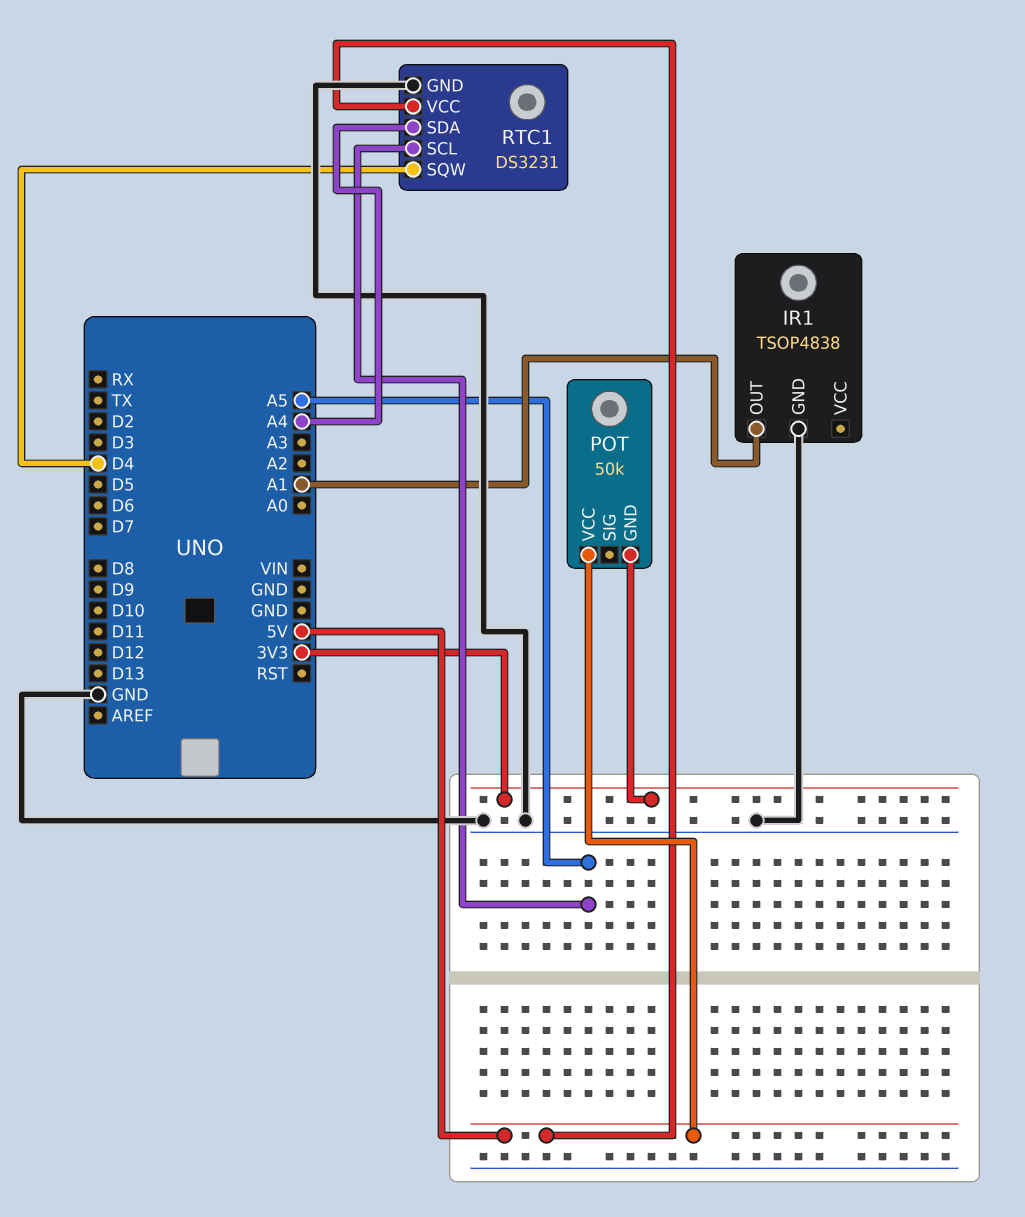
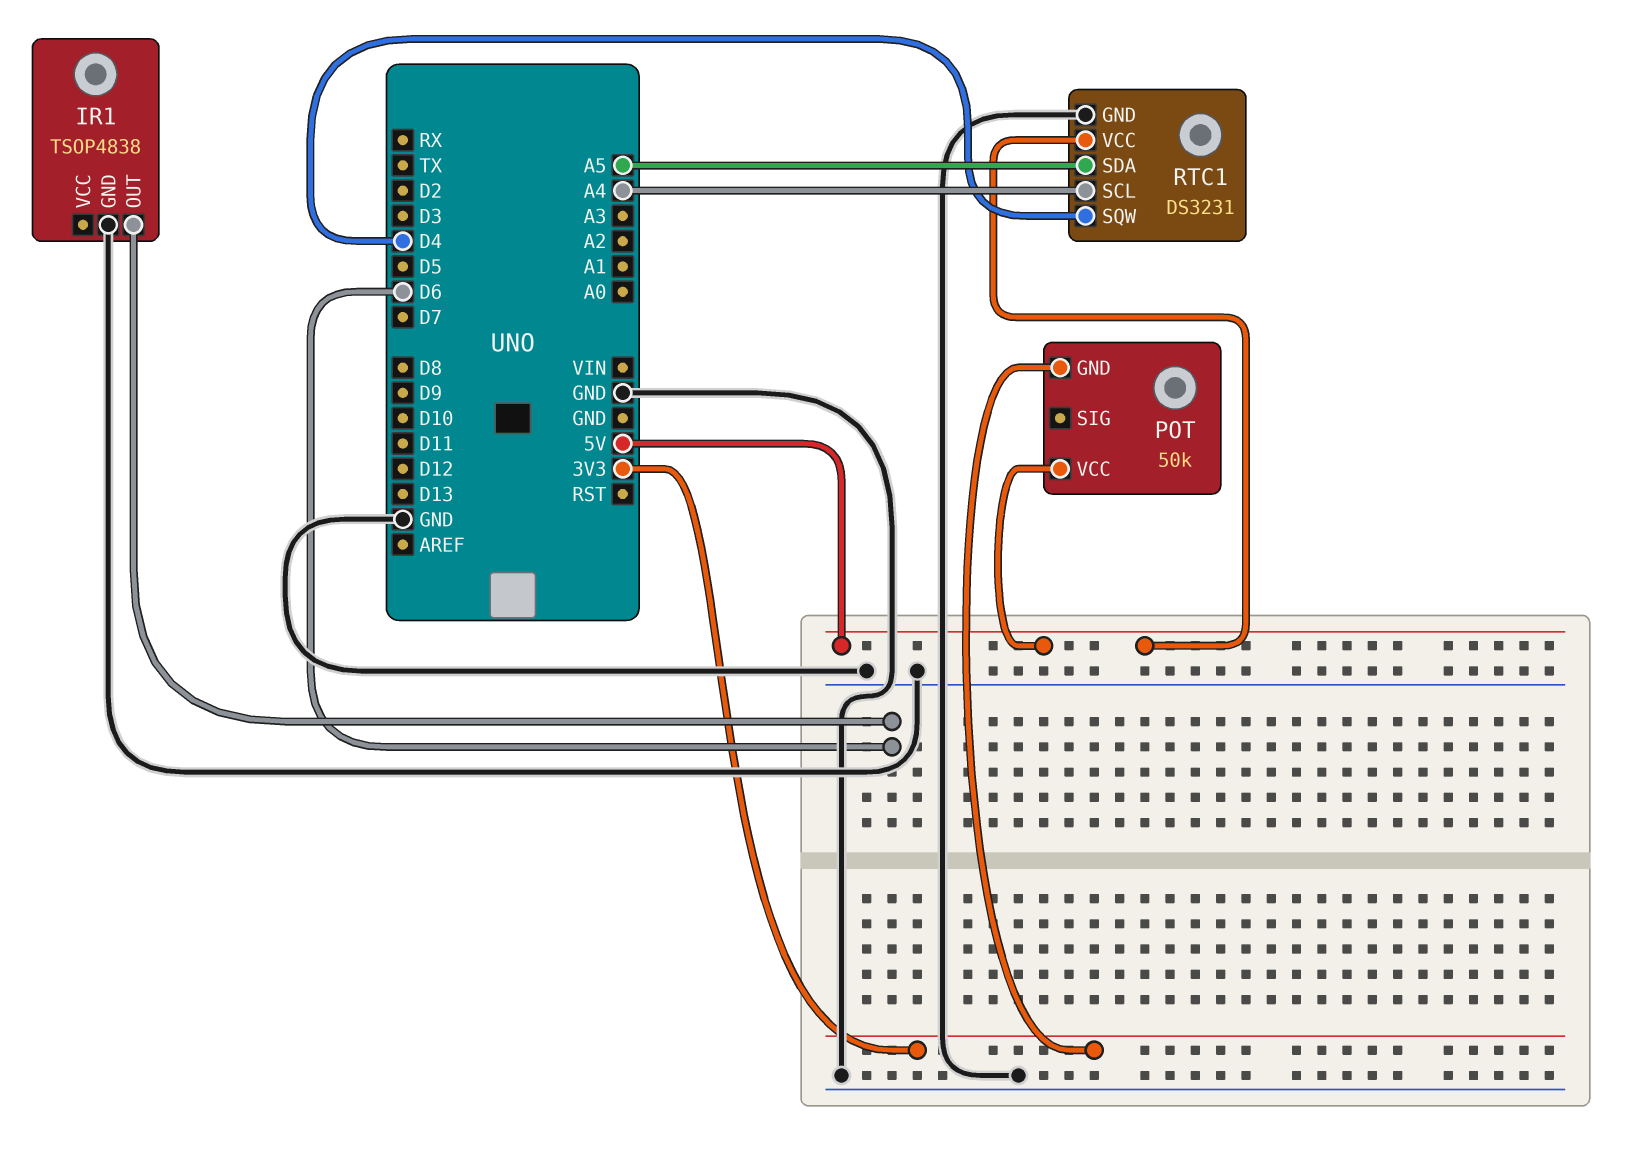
IR1 pin OUT: A1 -> D6
RTC1 pin SCL: A5 -> A4
RTC1 pin SDA: A4 -> A5

